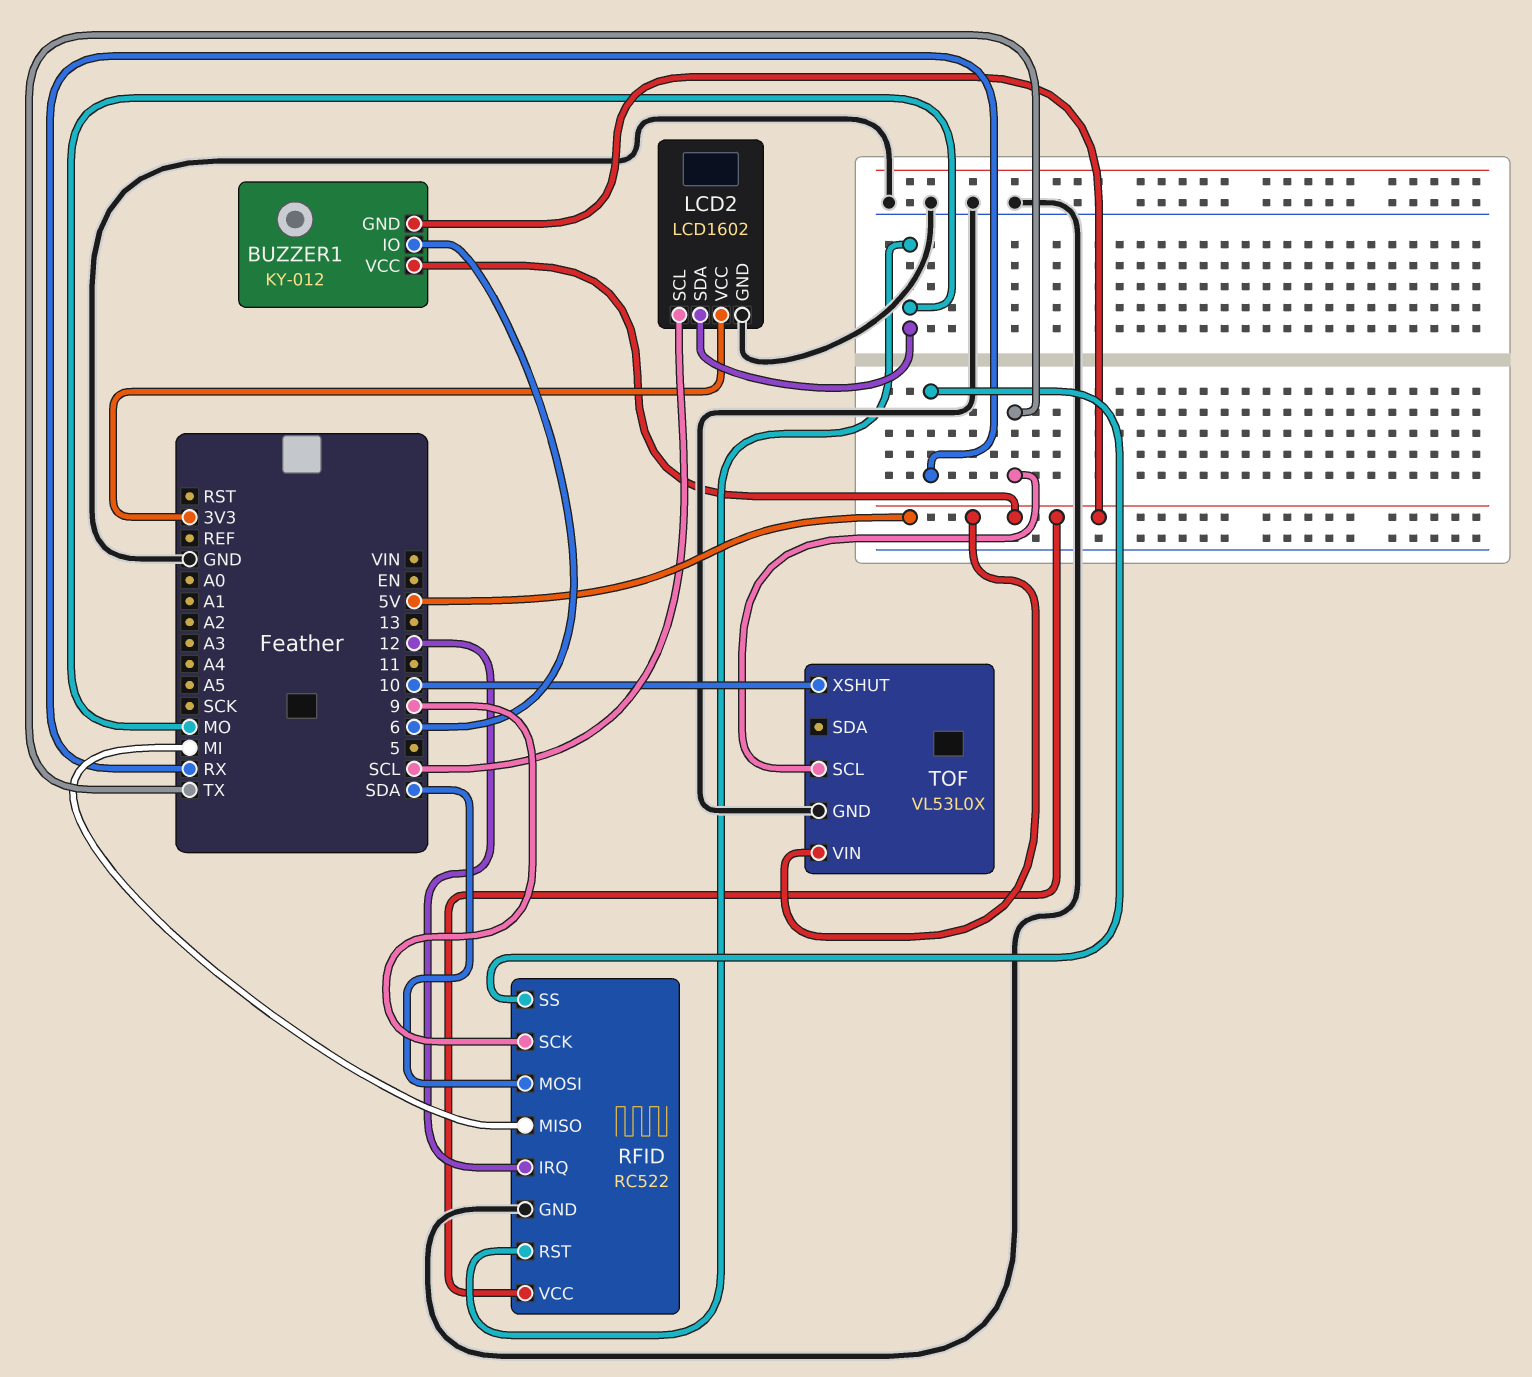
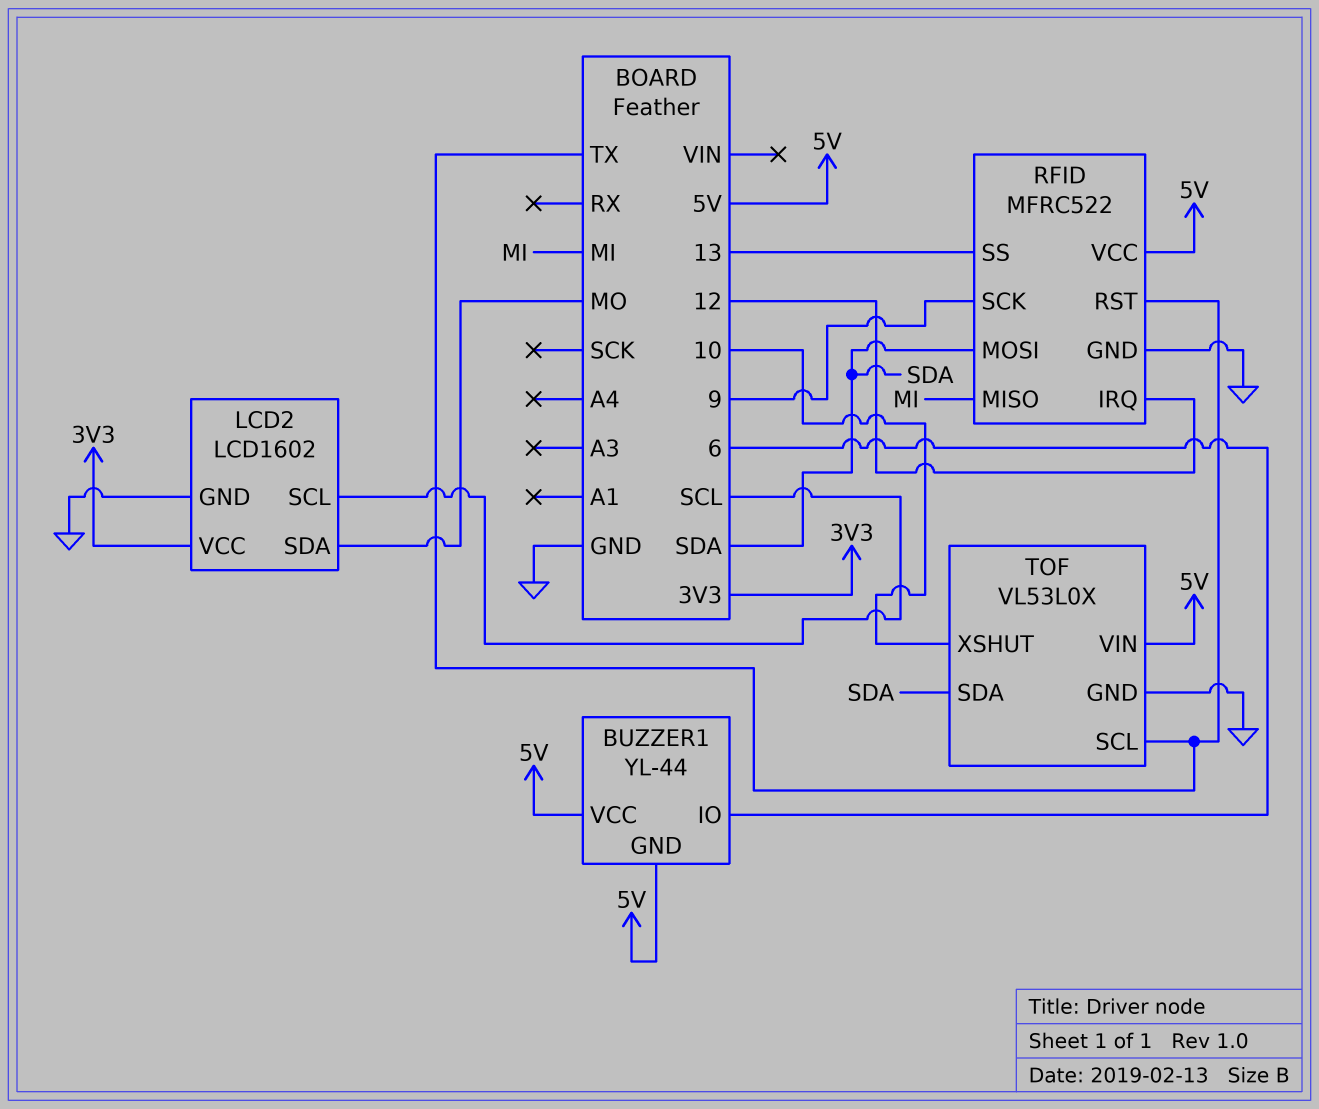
BUZZER1: KY-012 -> YL-44
RFID: RC522 -> MFRC522
RFID pin RST: MO -> TX
RFID pin SS: RX -> 13
TOF pin SDA: none -> SDA

